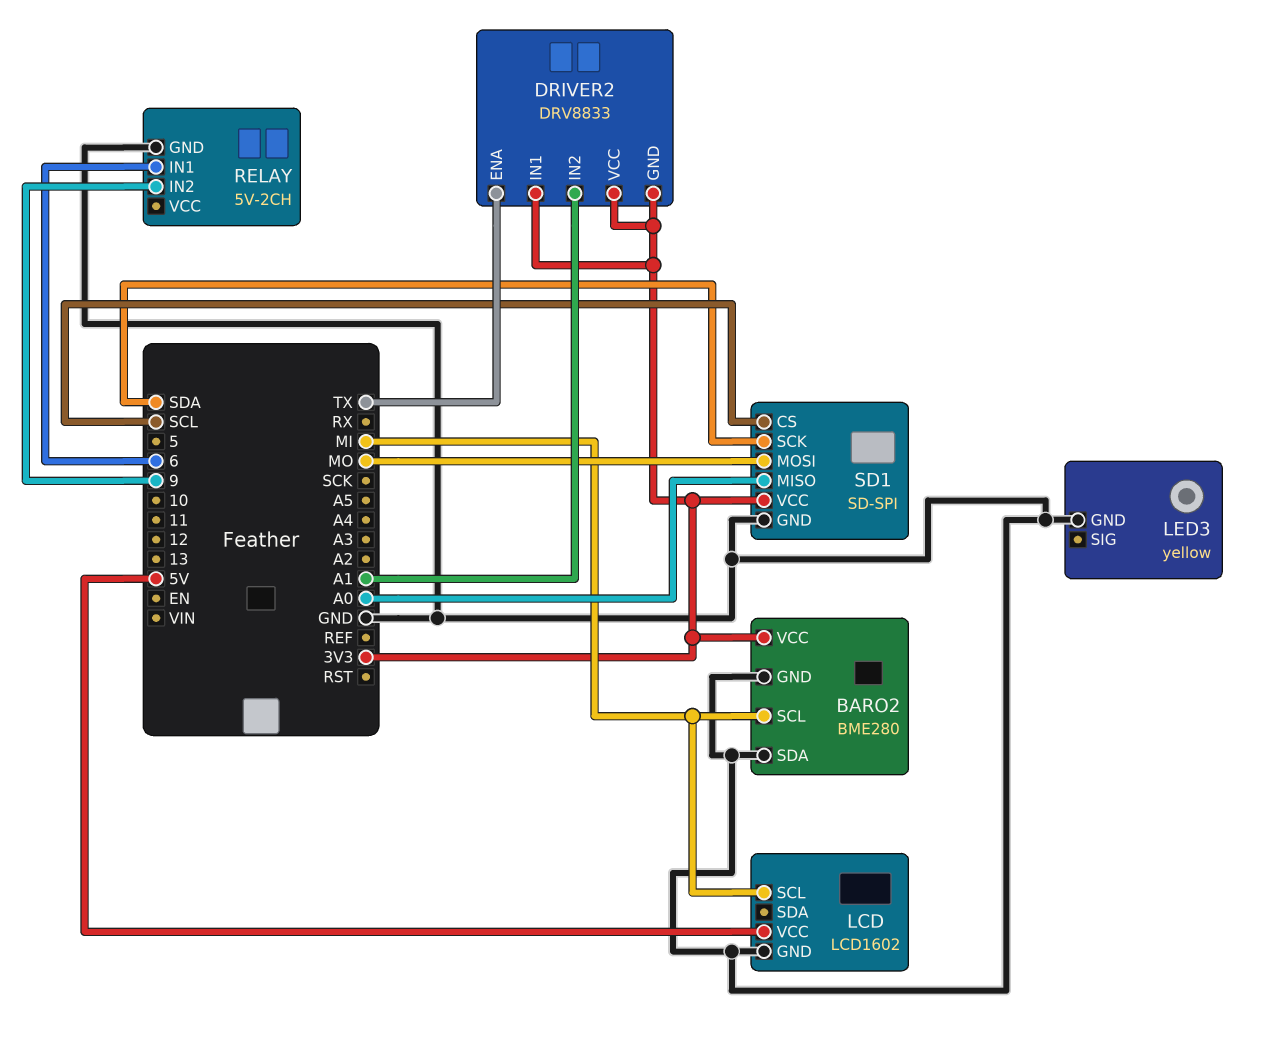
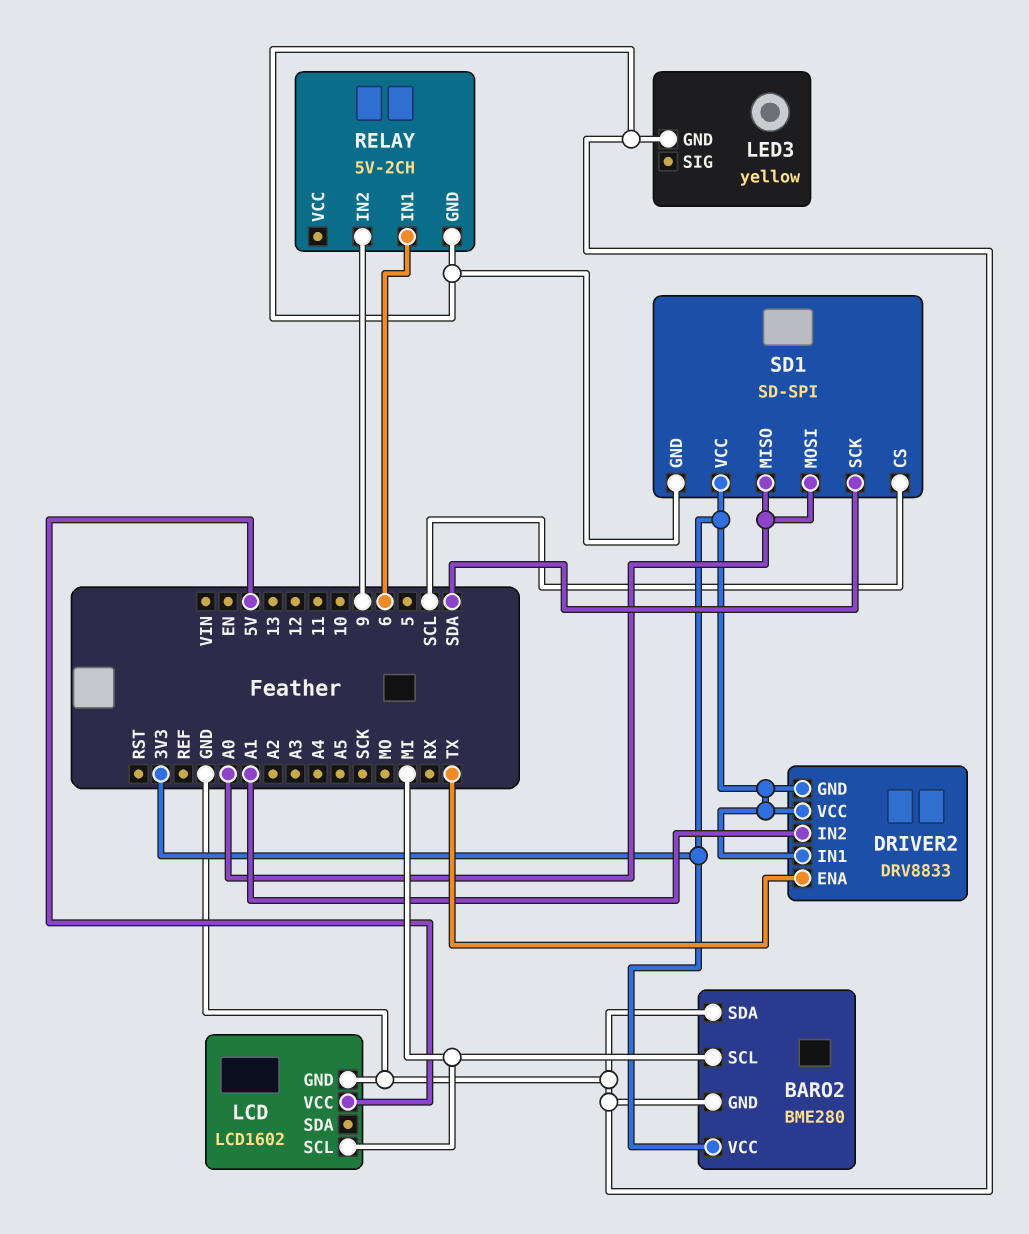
SD1 pin MOSI: MO -> A0

